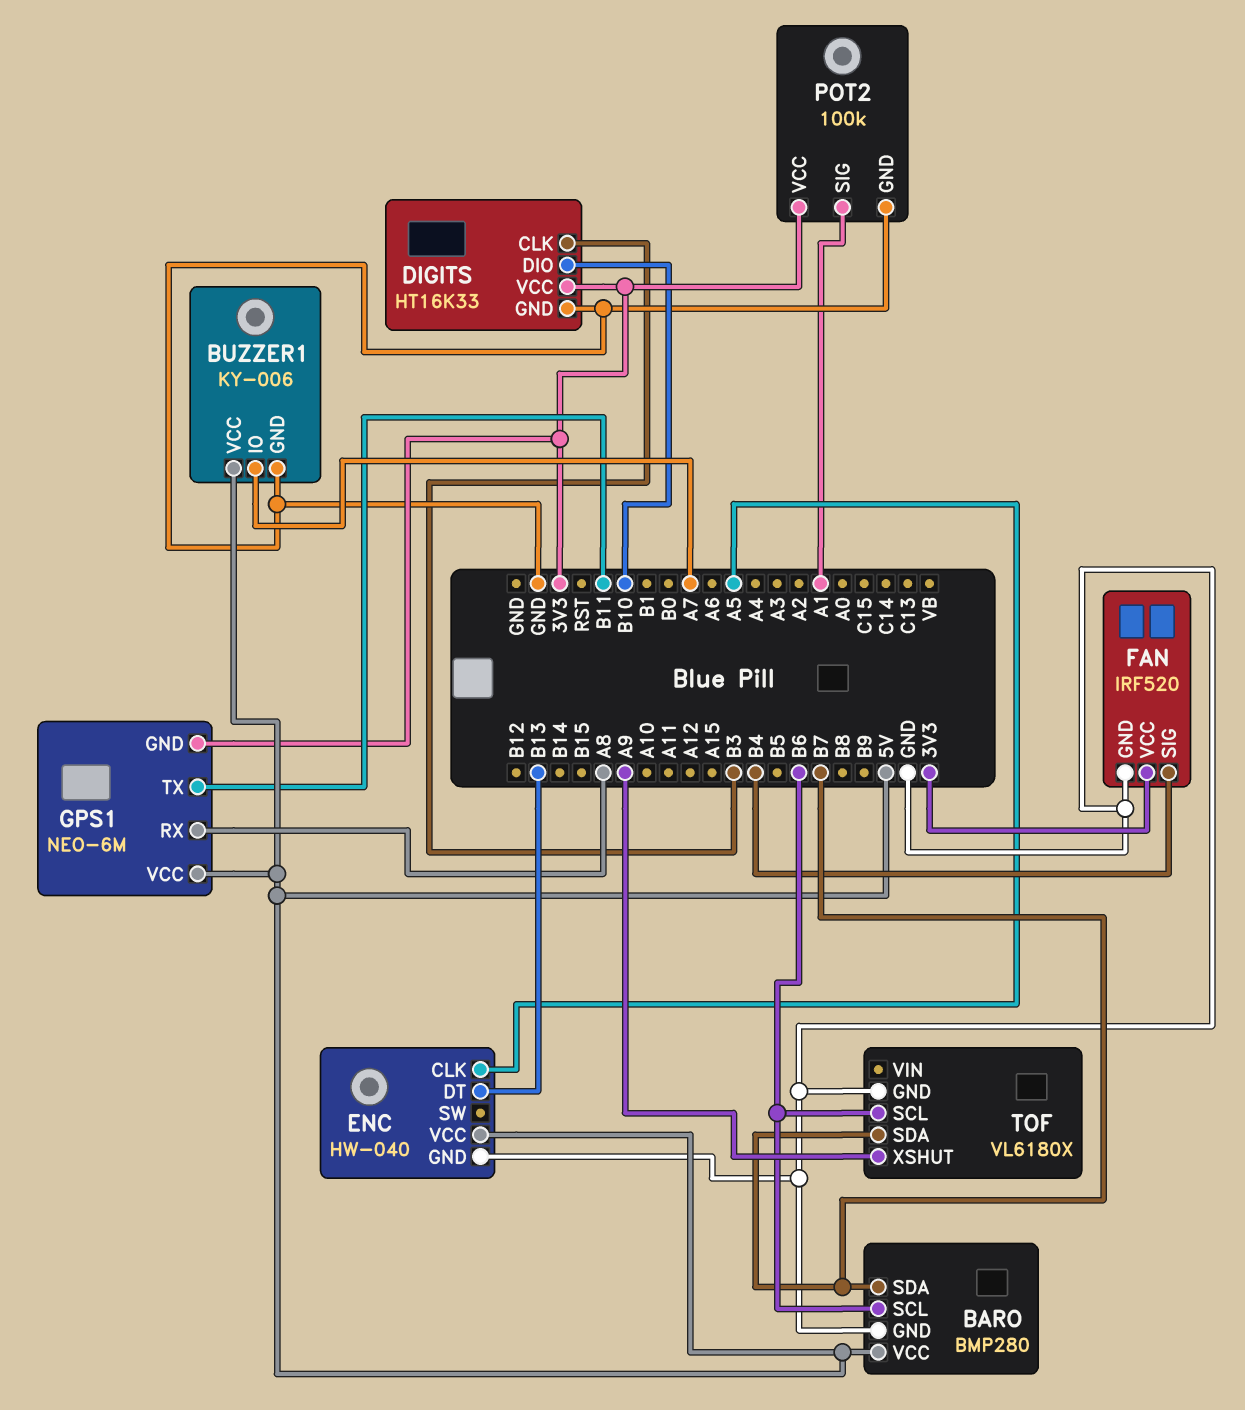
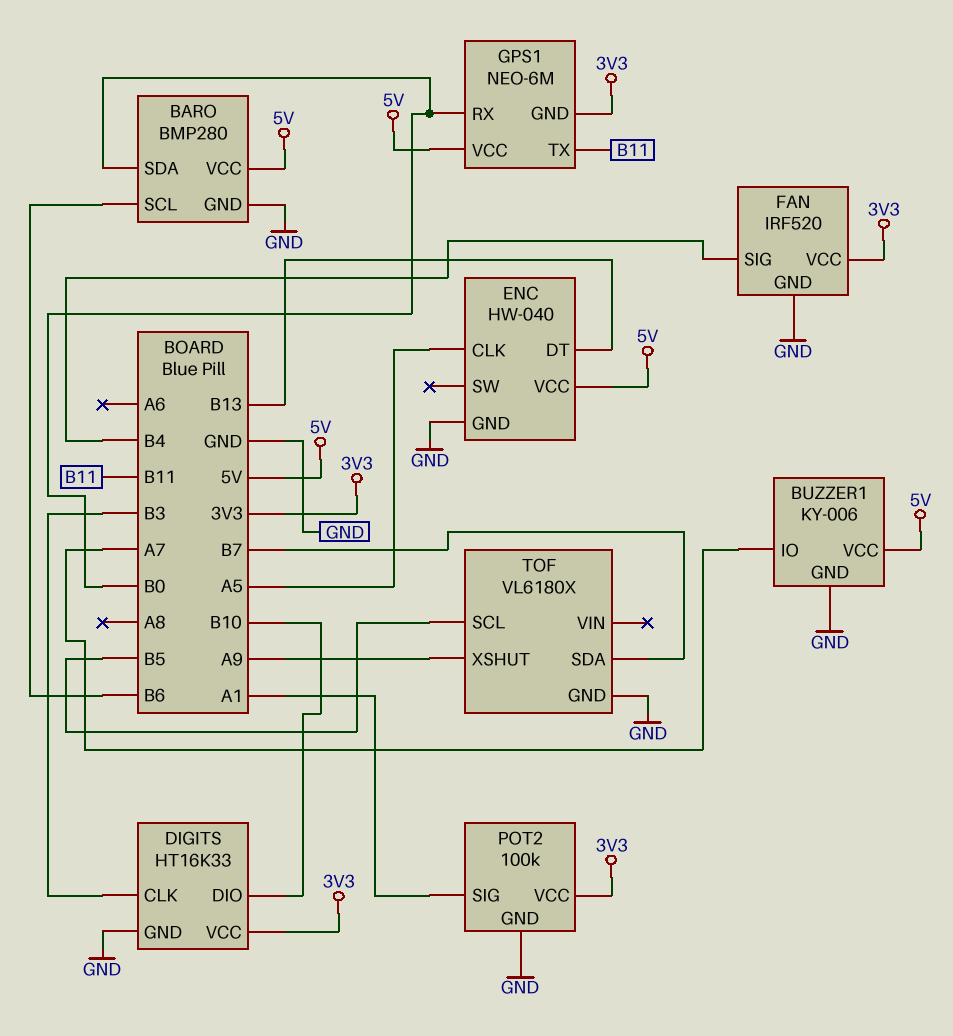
BARO pin SDA: B7 -> B0
GPS1 pin RX: A8 -> B0
TOF pin SCL: B6 -> B5

